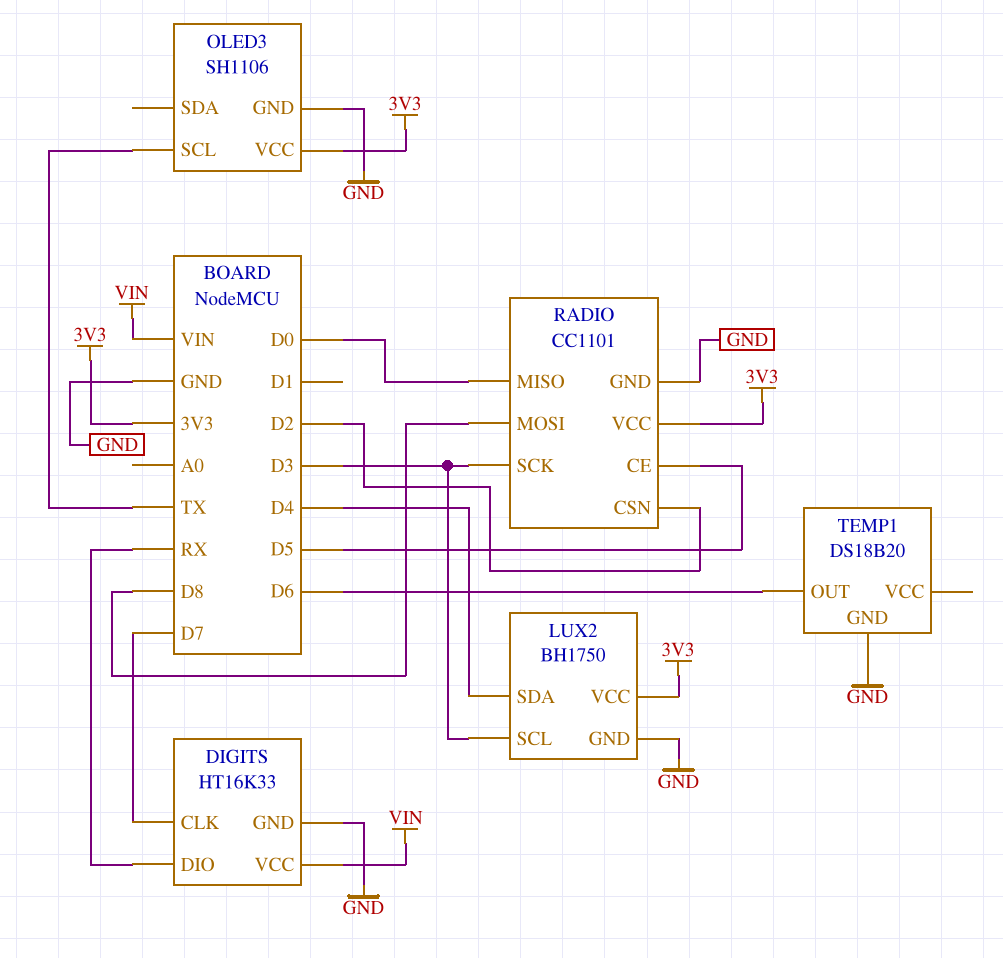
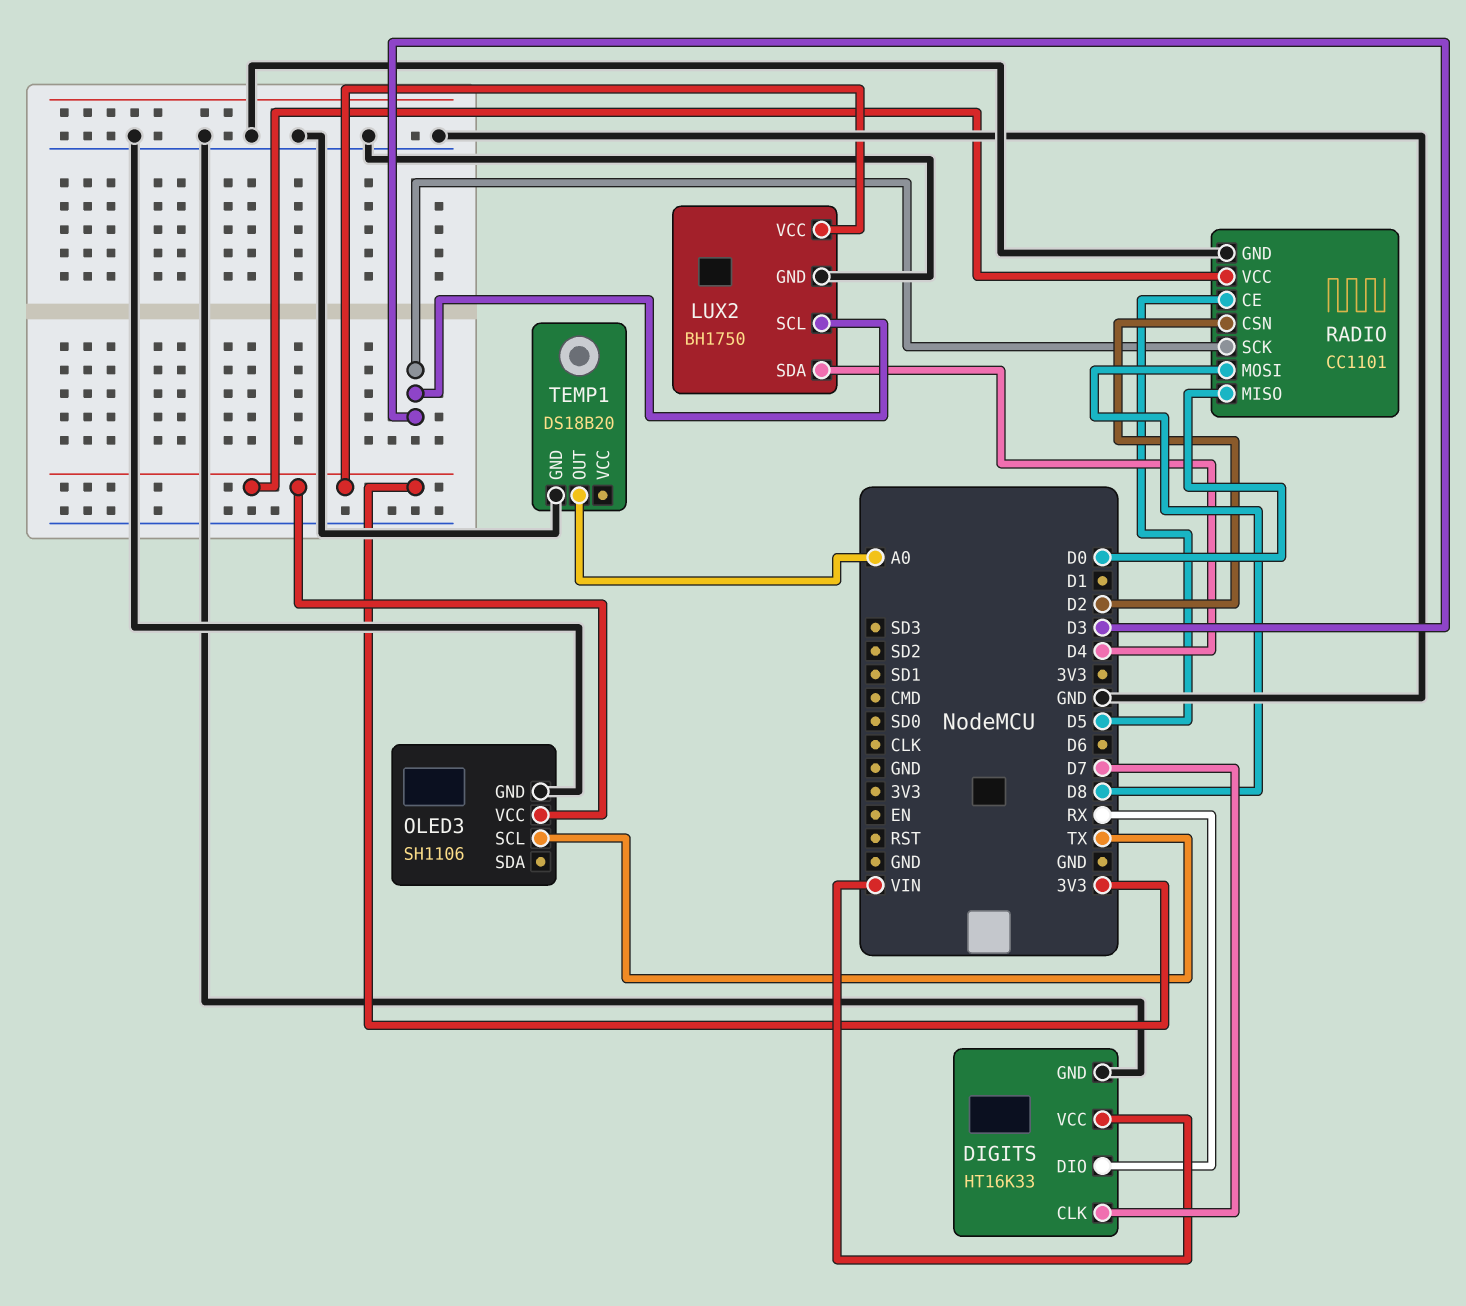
TEMP1 pin OUT: D6 -> A0

